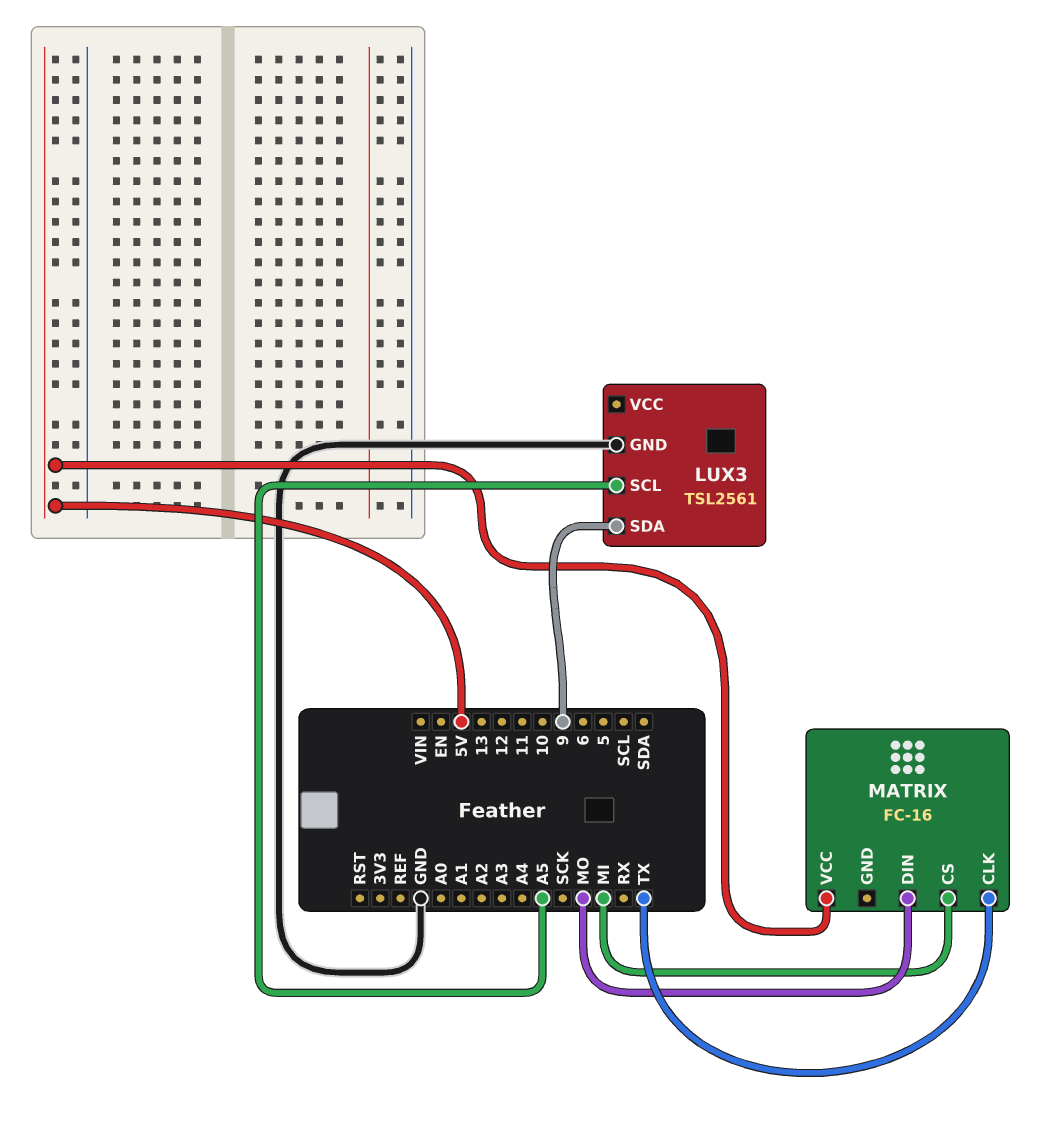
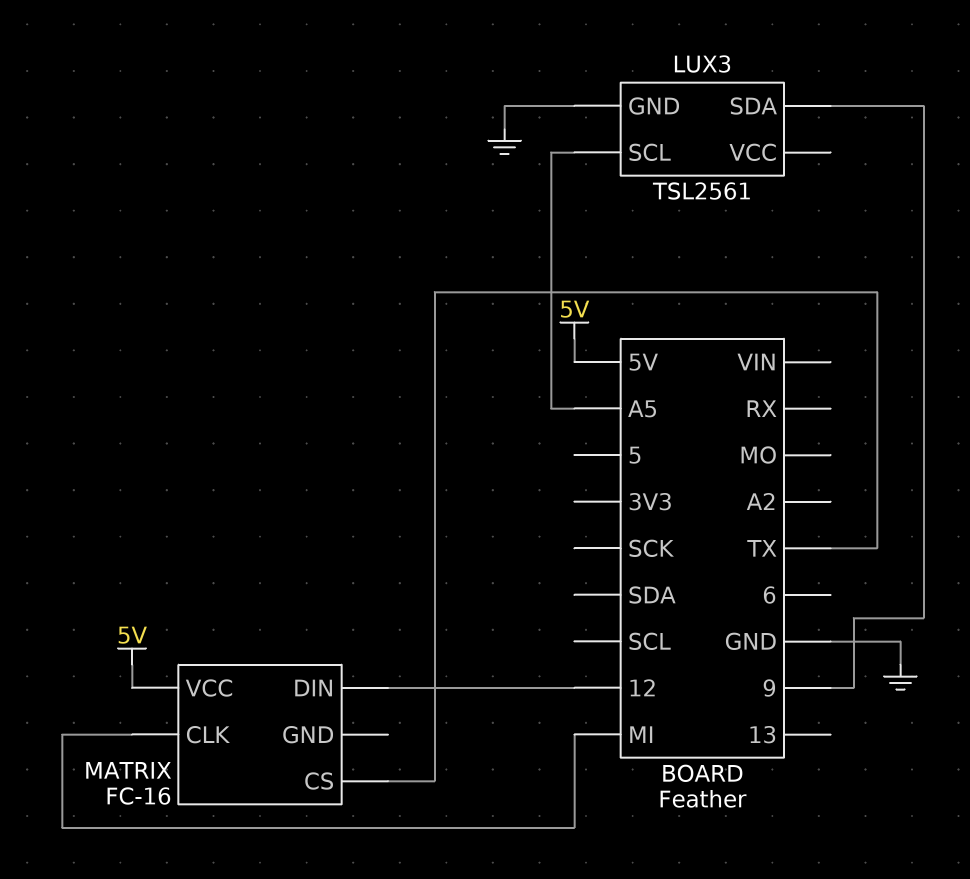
MATRIX pin CLK: TX -> MI
MATRIX pin CS: MI -> TX
MATRIX pin DIN: MO -> 12

